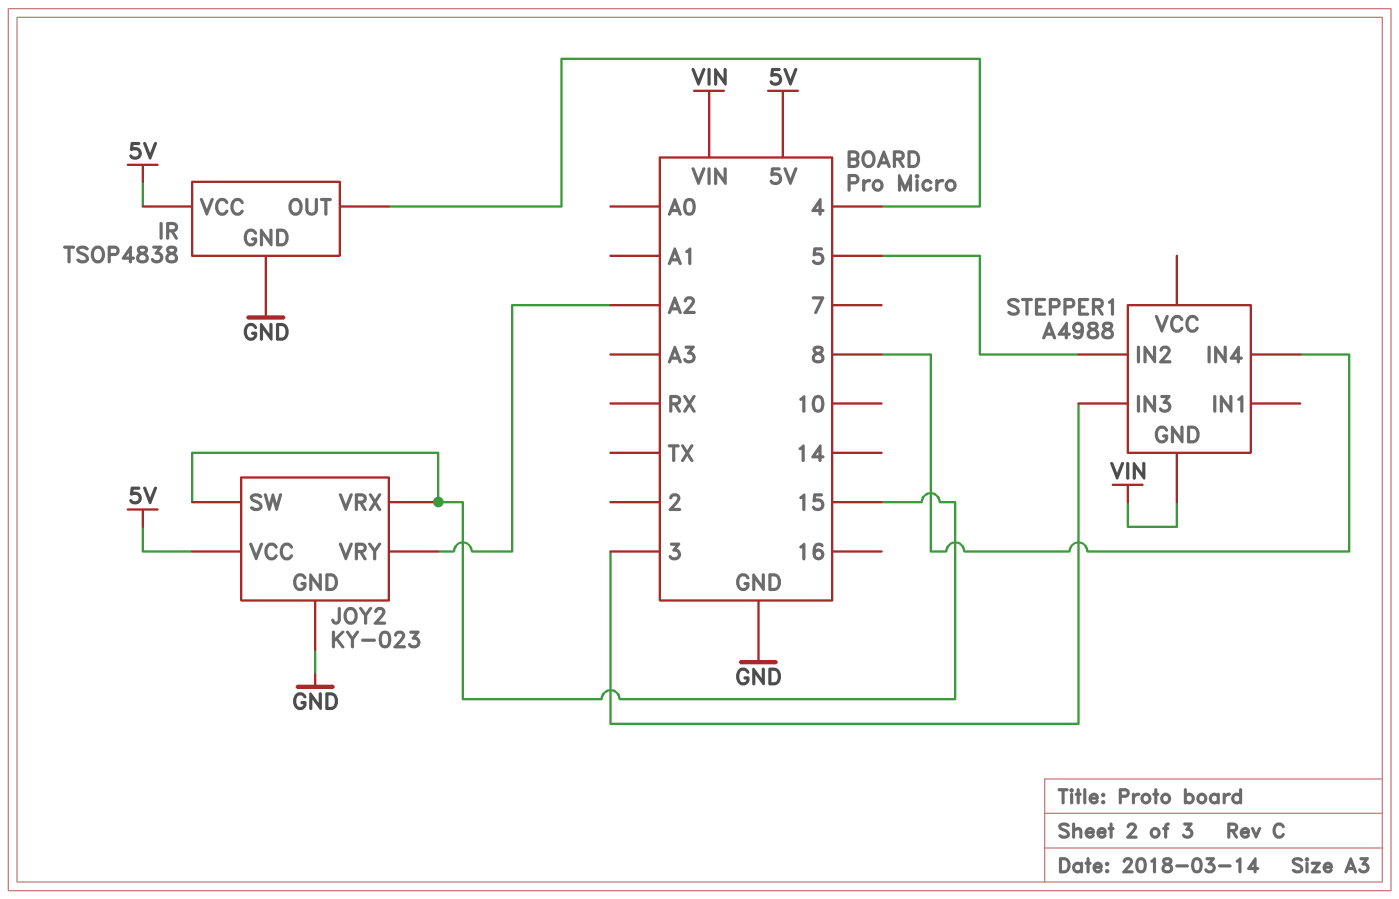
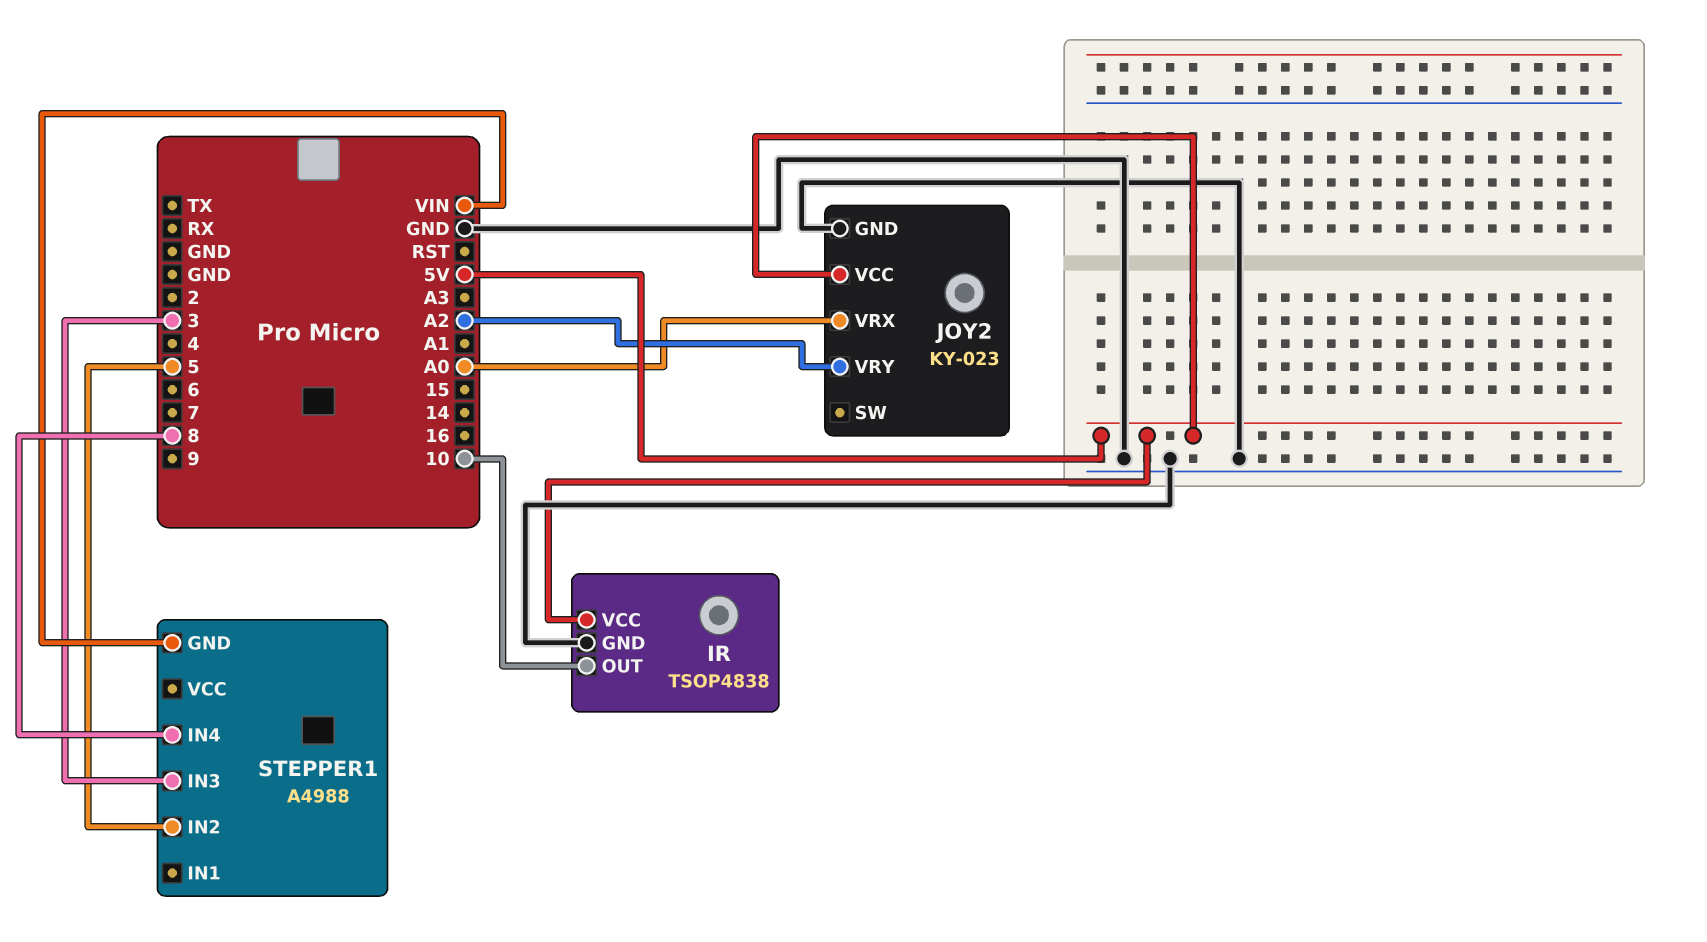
IR pin OUT: 4 -> 10
JOY2 pin SW: 15 -> none
JOY2 pin VRX: 15 -> A0

